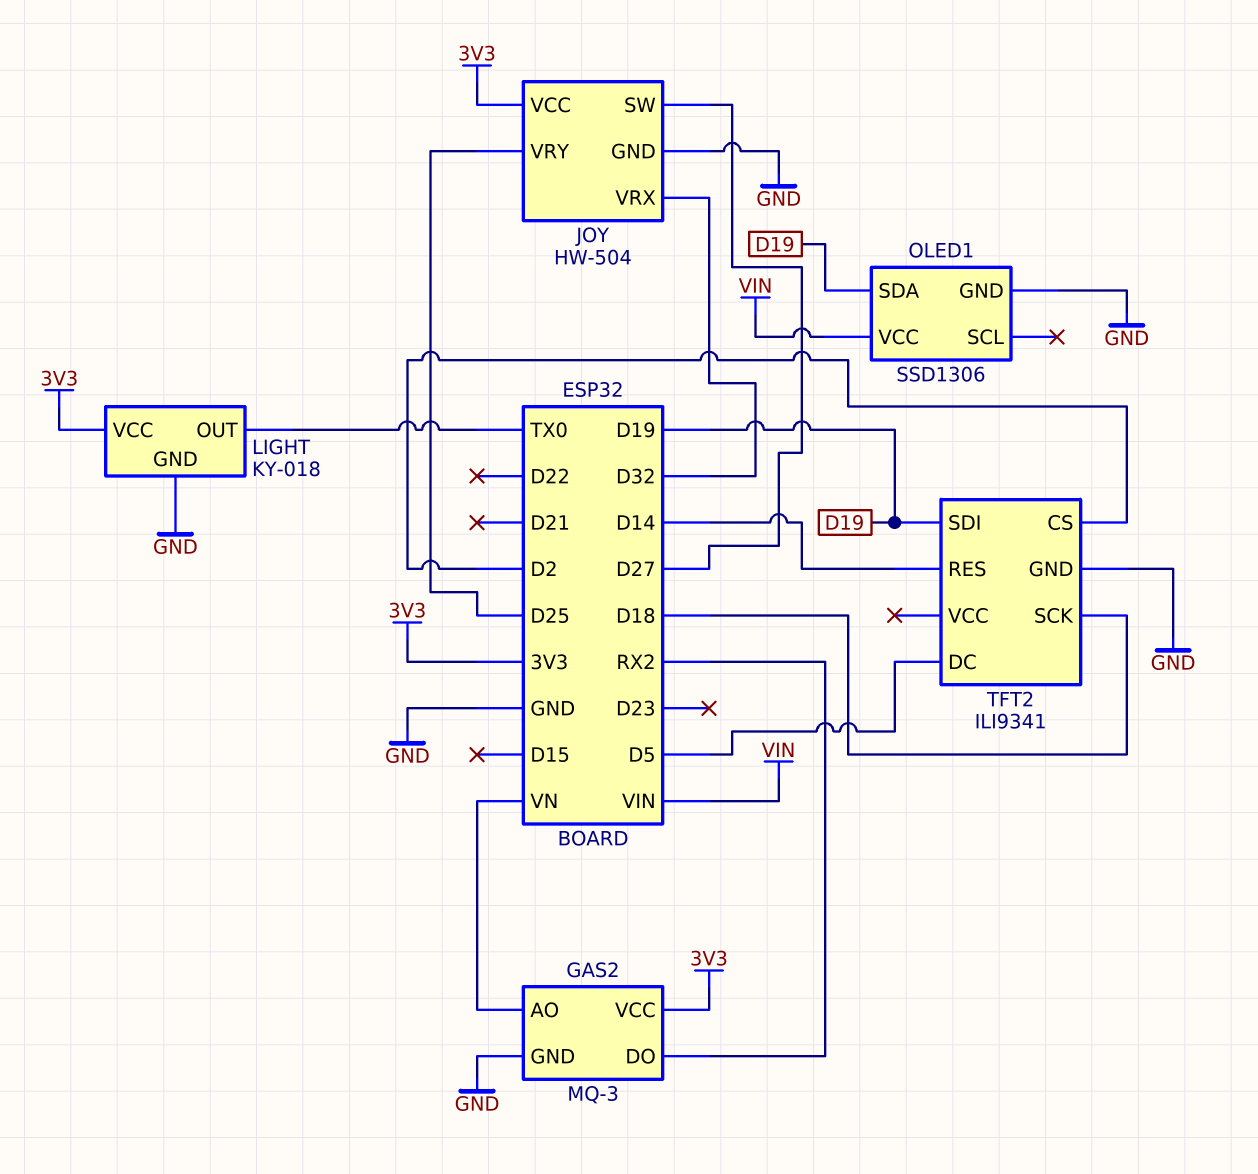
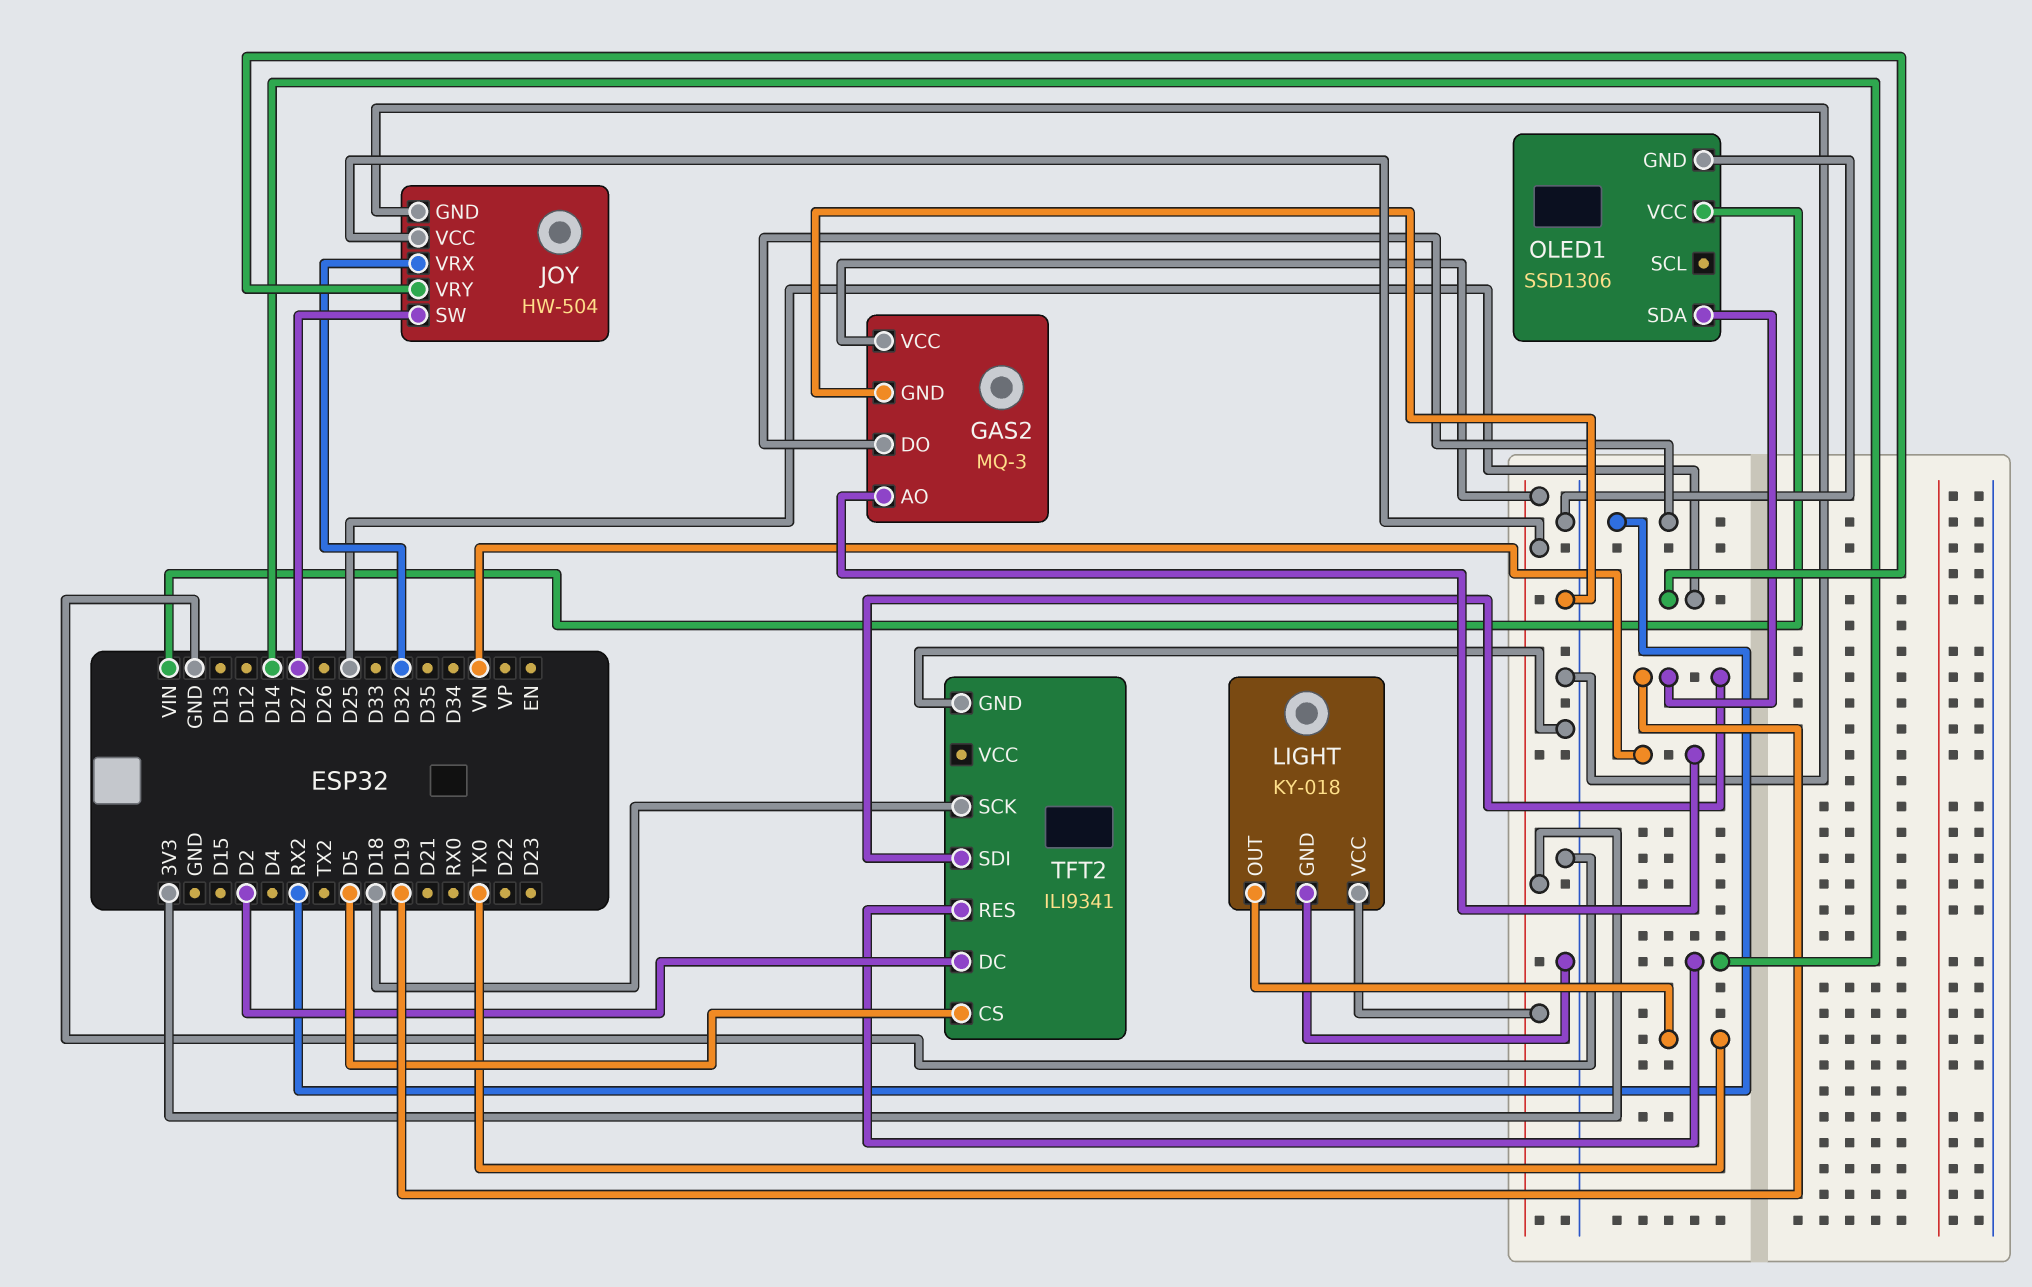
TFT2 pin CS: D2 -> D5
TFT2 pin DC: D5 -> D2

